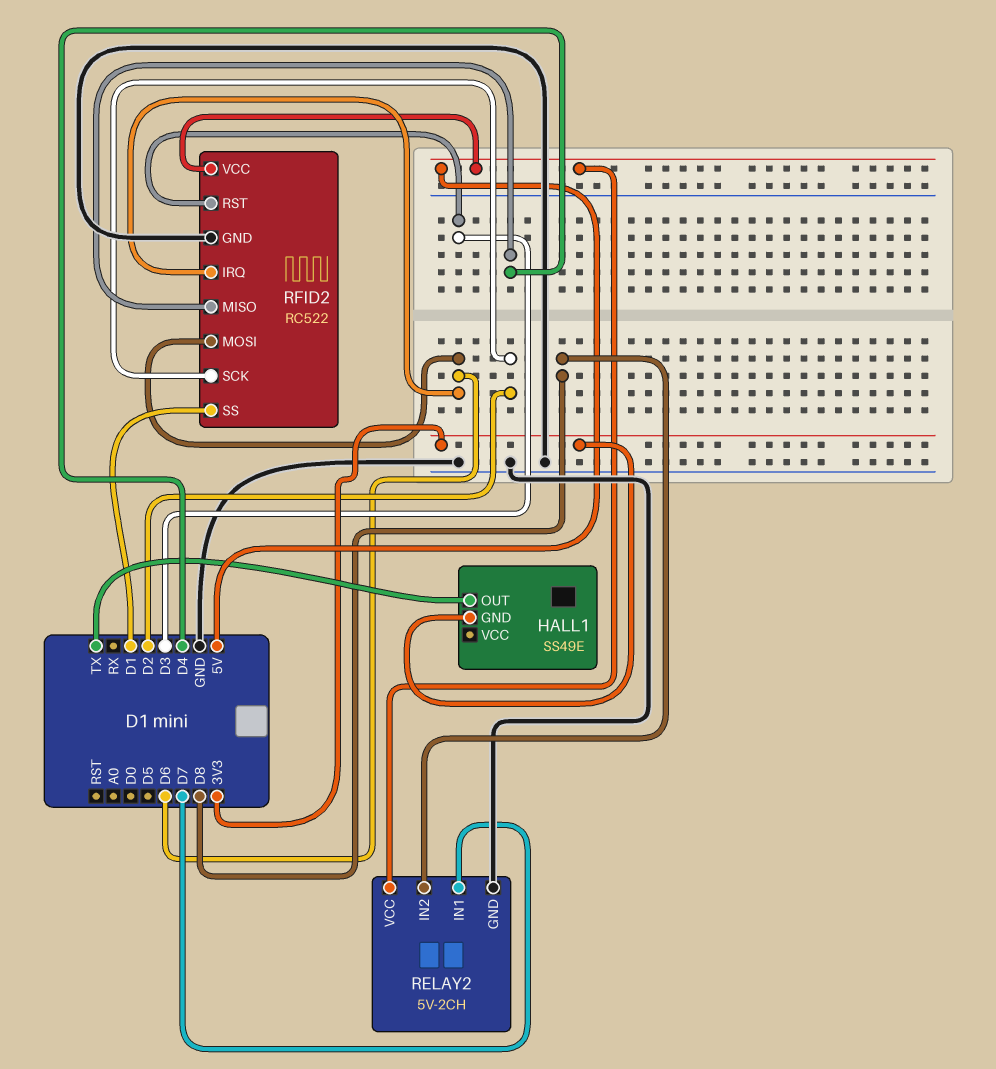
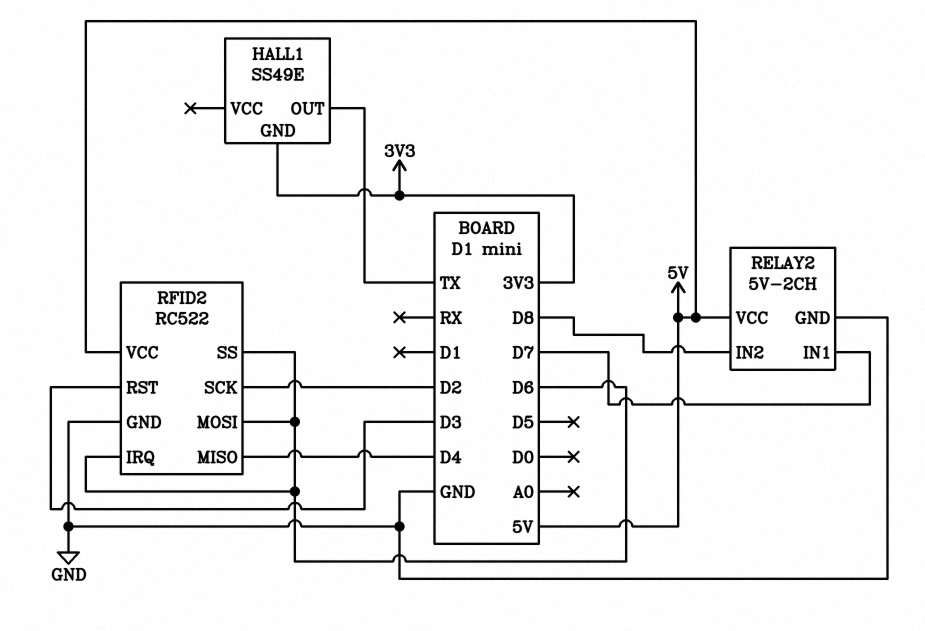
RFID2 pin SS: D1 -> D6

